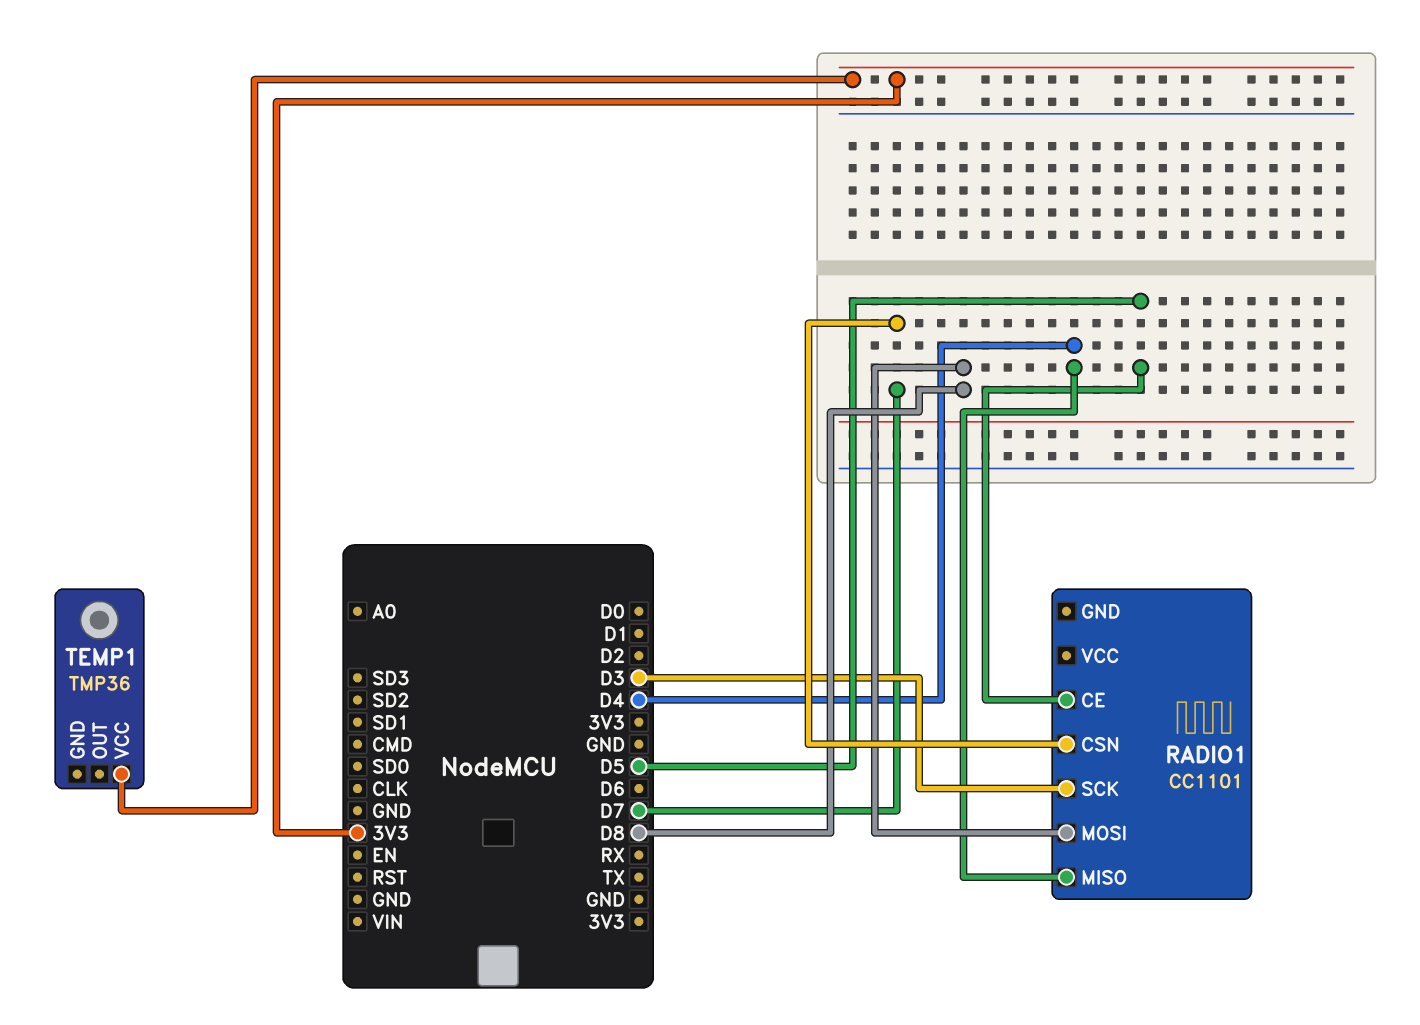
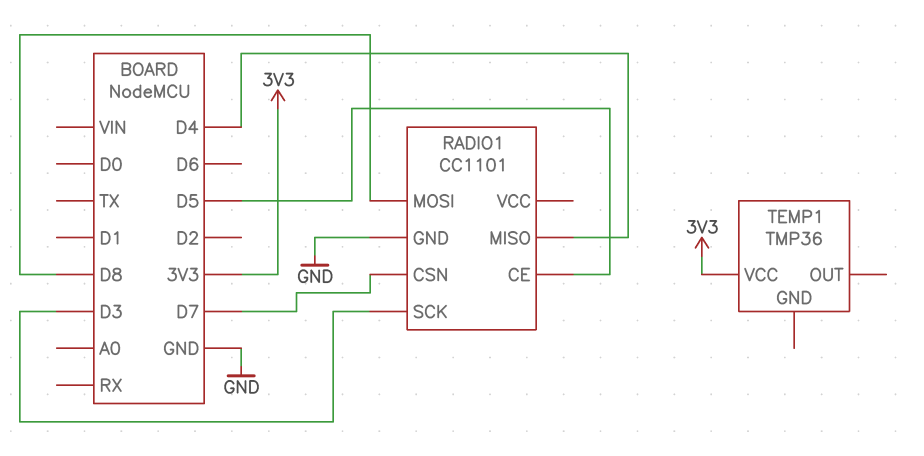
RADIO1 pin GND: none -> GND

